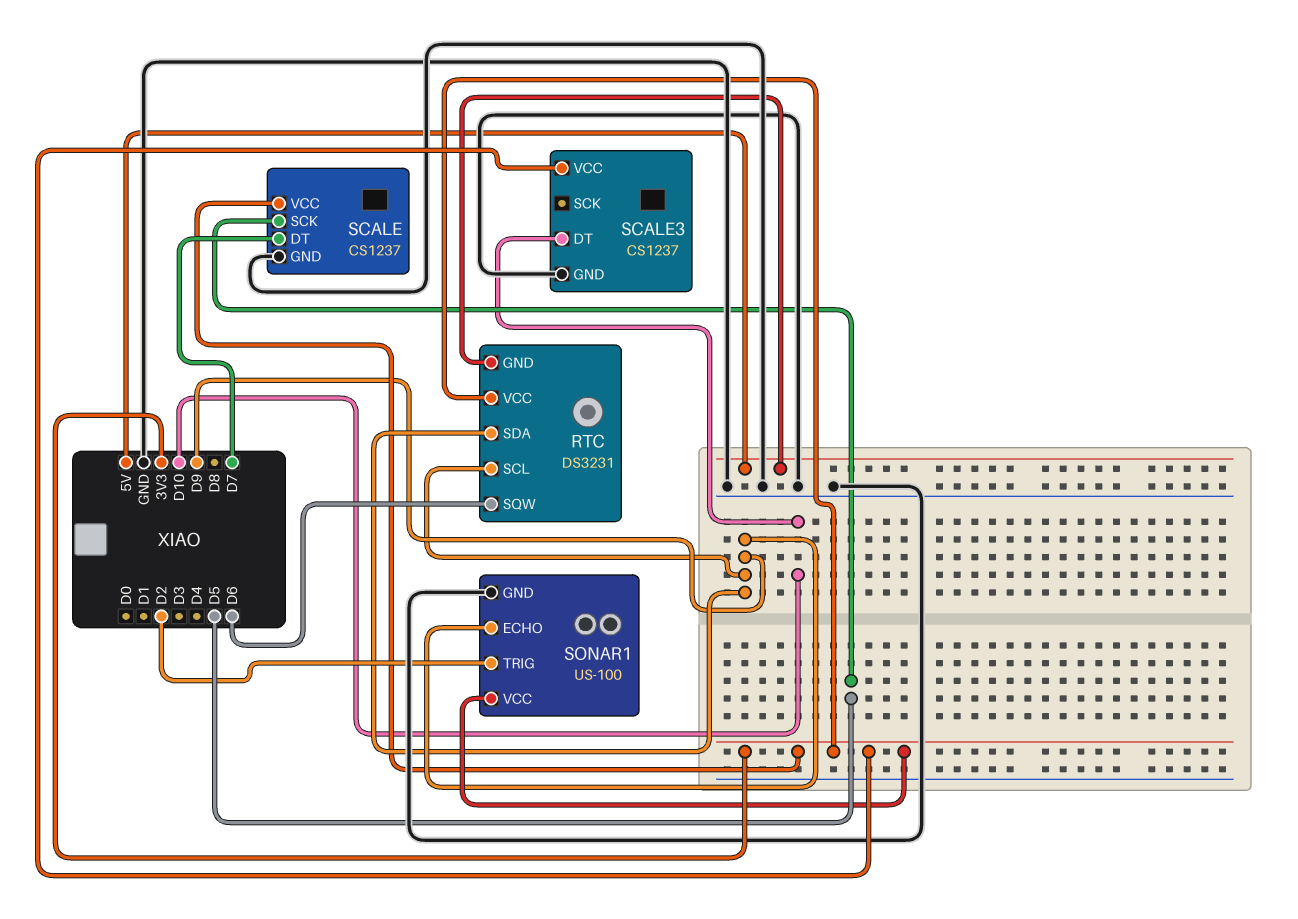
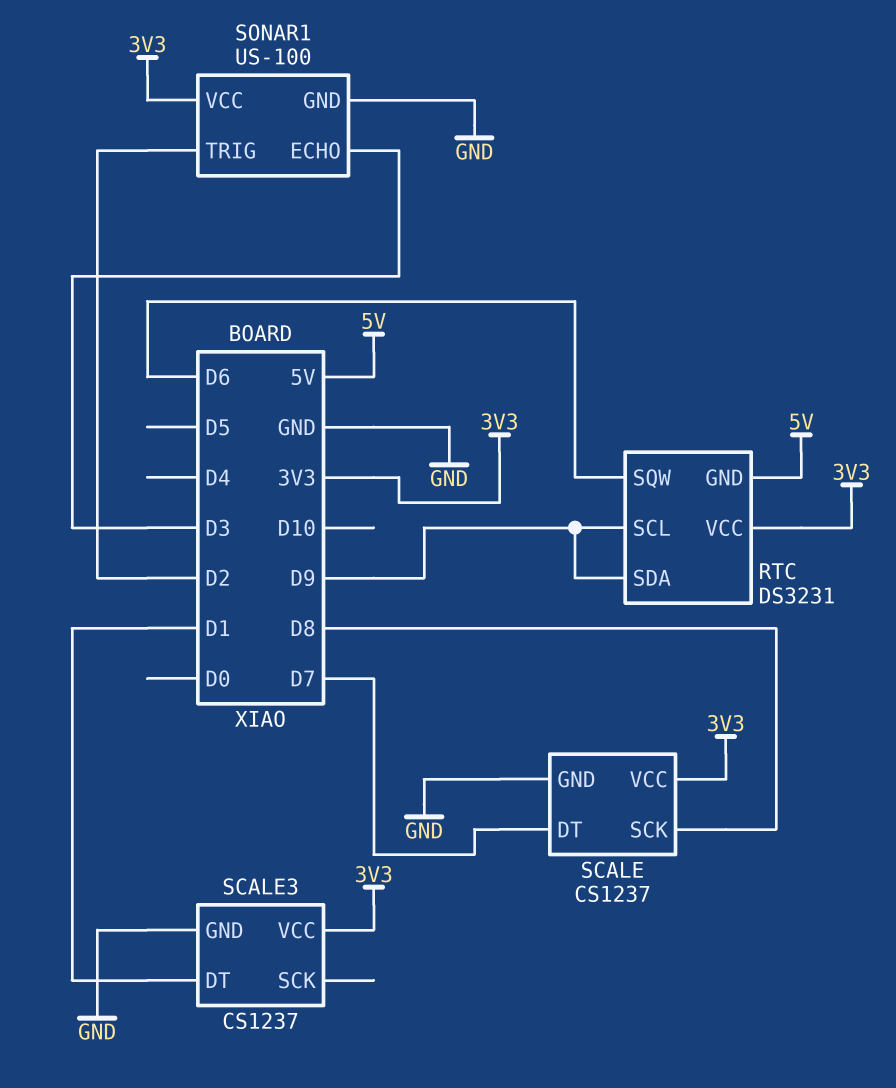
SCALE pin SCK: D5 -> D8
SCALE3 pin DT: D10 -> D1
SONAR1 pin ECHO: D9 -> D3

